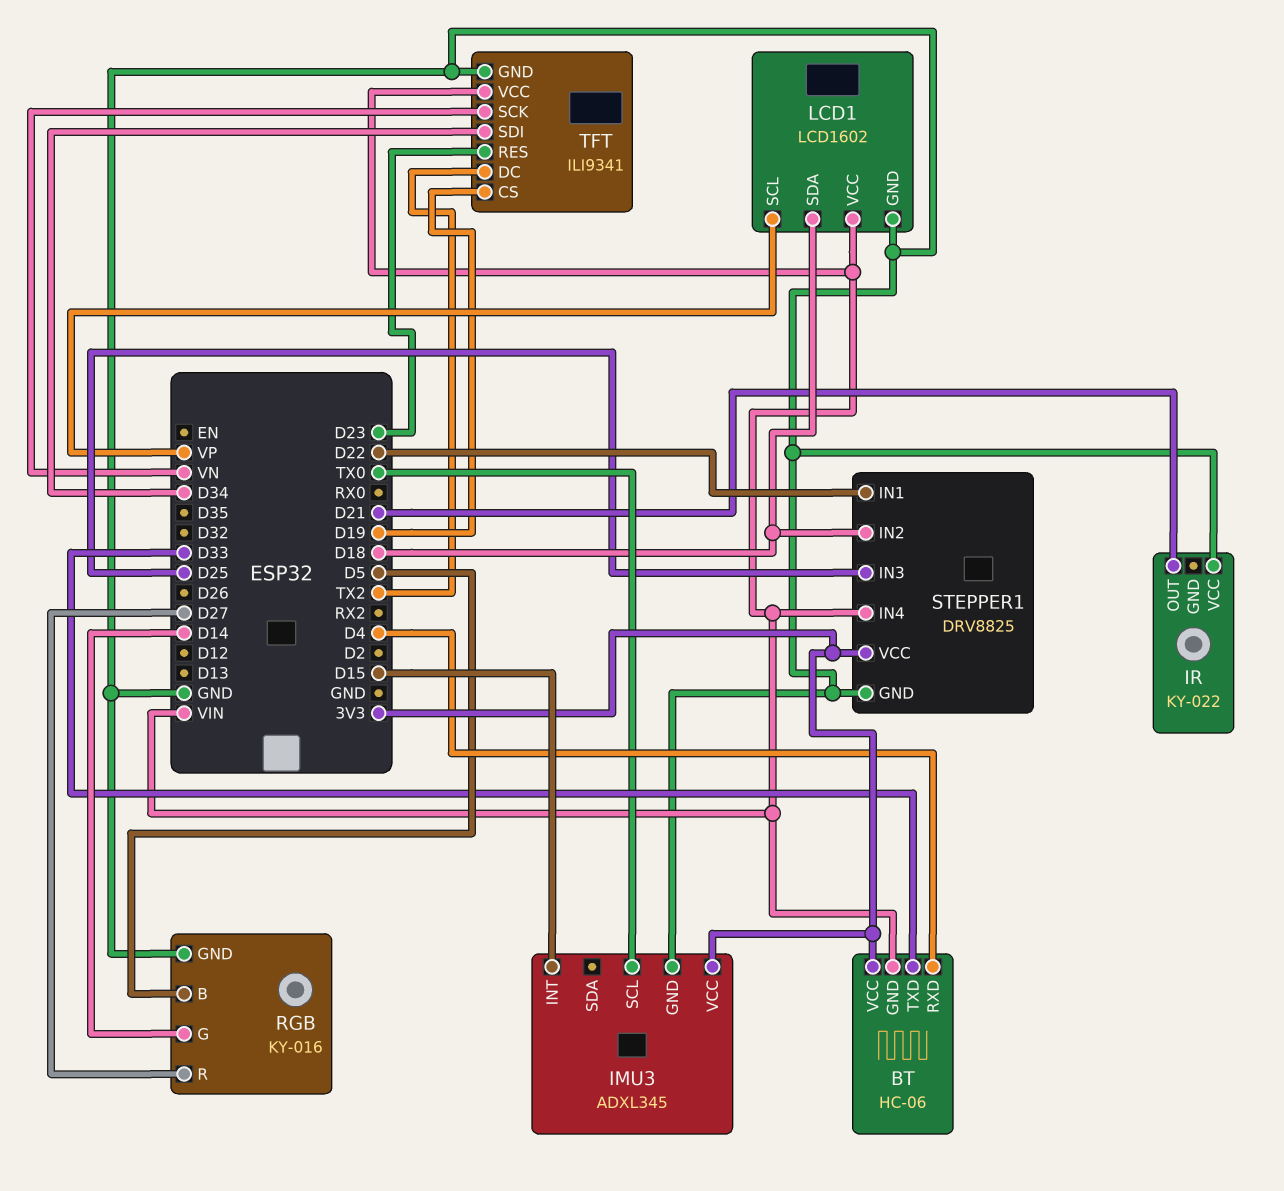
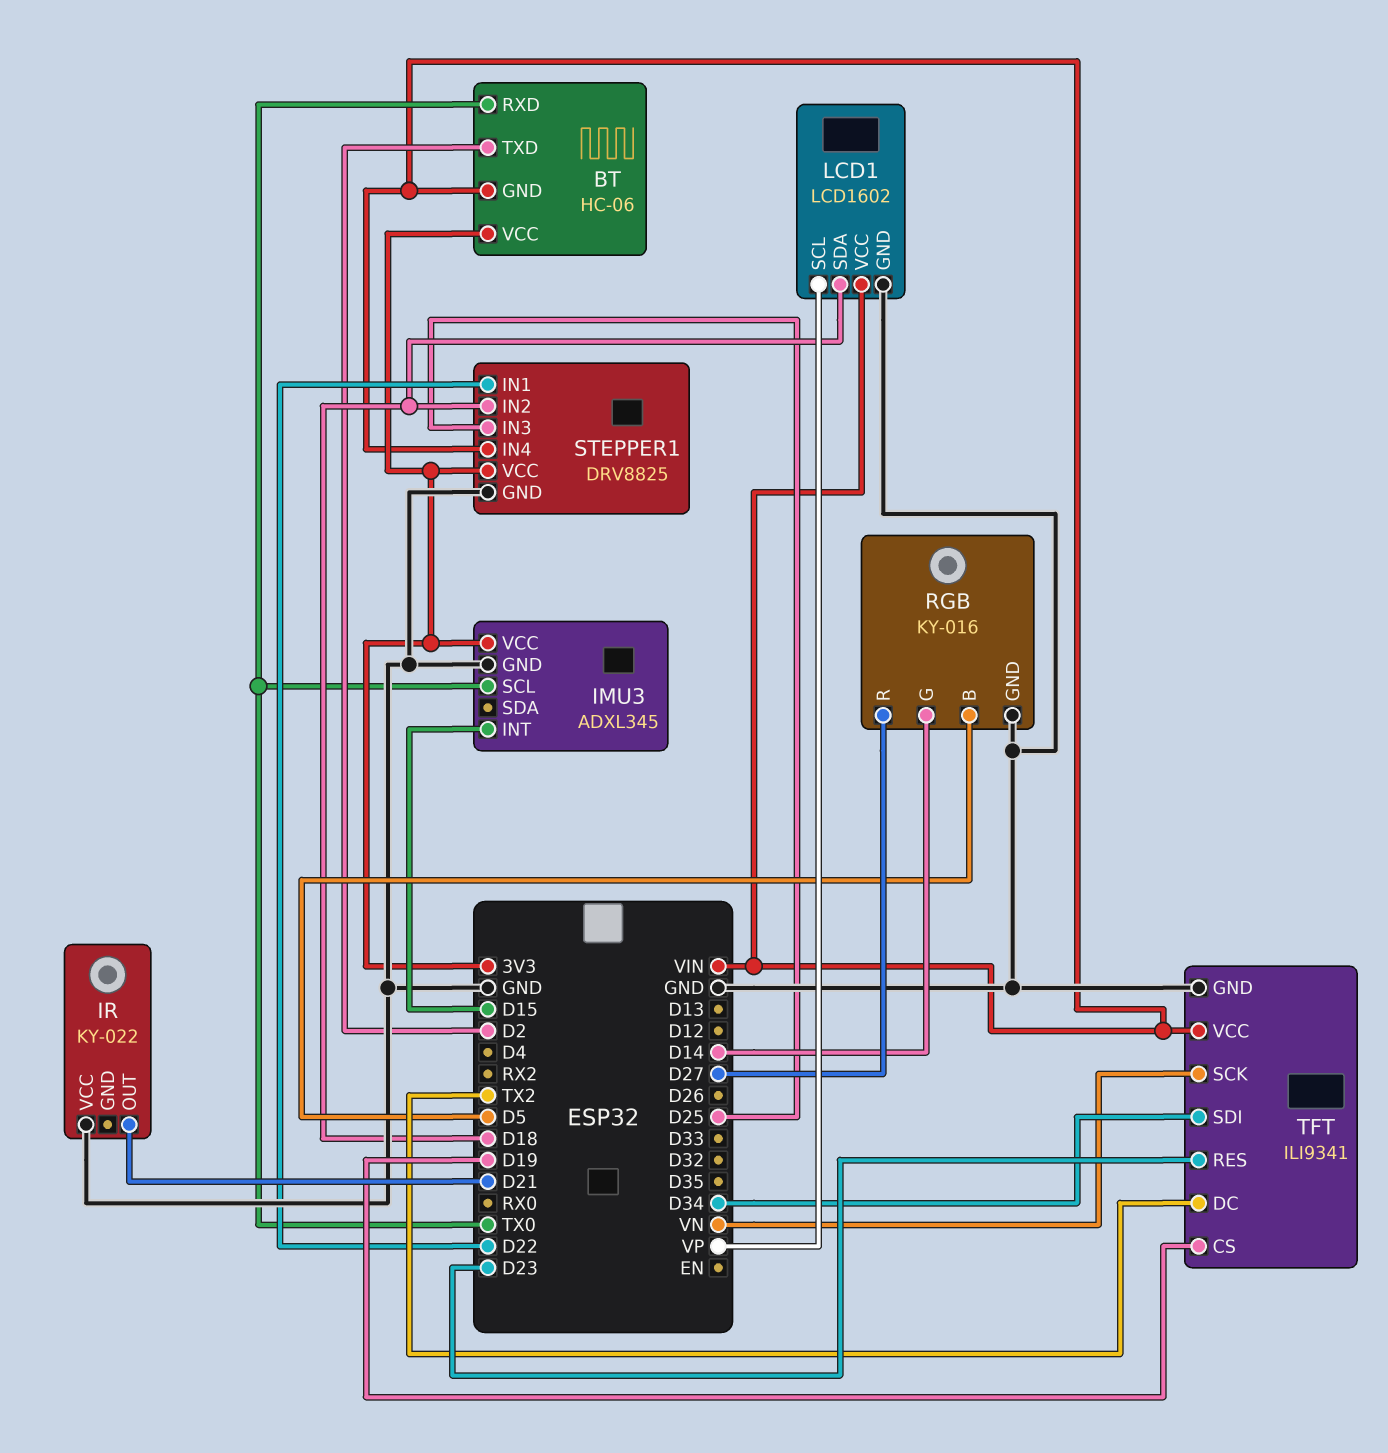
BT pin RXD: D4 -> TX0
BT pin TXD: D33 -> D2

